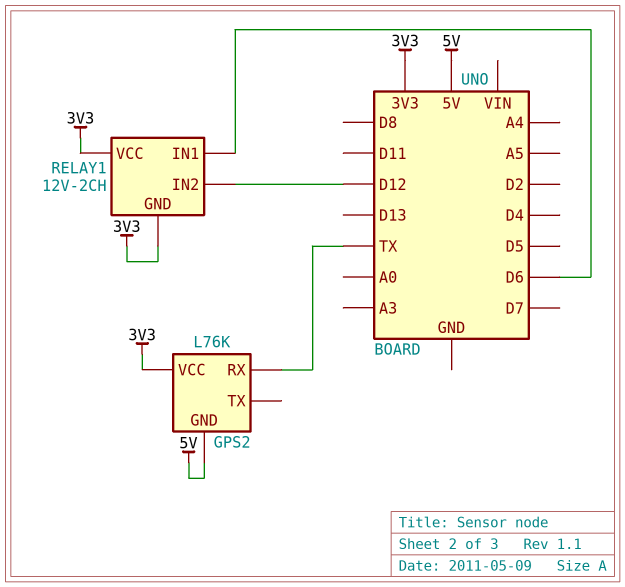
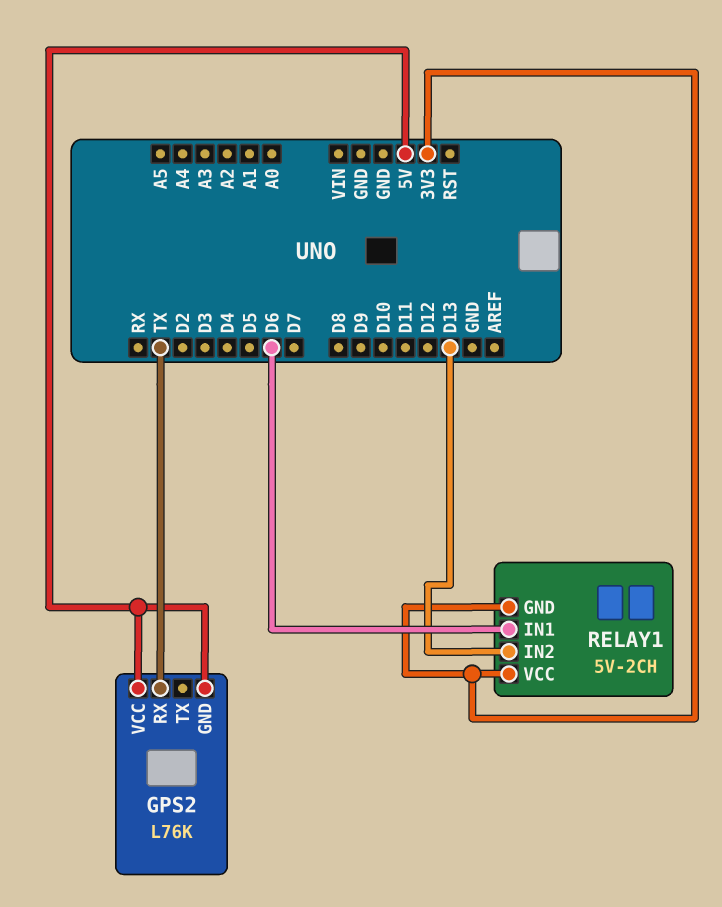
GPS2 pin VCC: 3V3 -> 5V
RELAY1: 12V-2CH -> 5V-2CH
RELAY1 pin IN2: D12 -> D13

